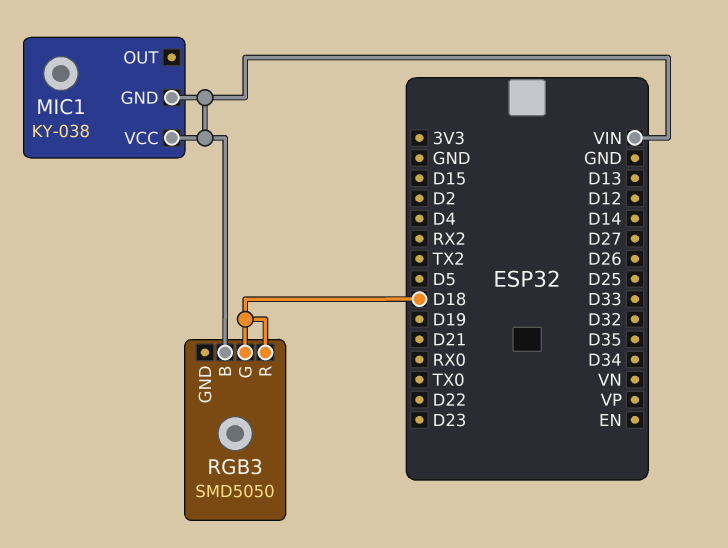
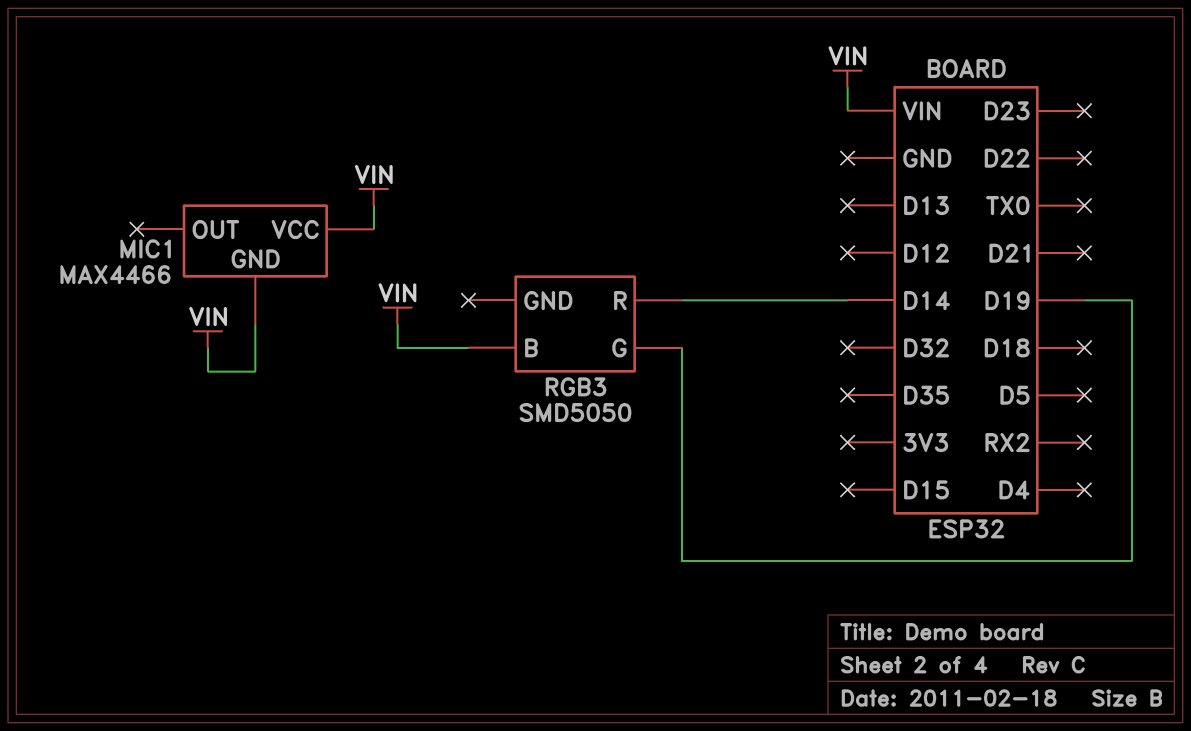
MIC1: KY-038 -> MAX4466
RGB3 pin G: D18 -> D19
RGB3 pin R: D18 -> D14

